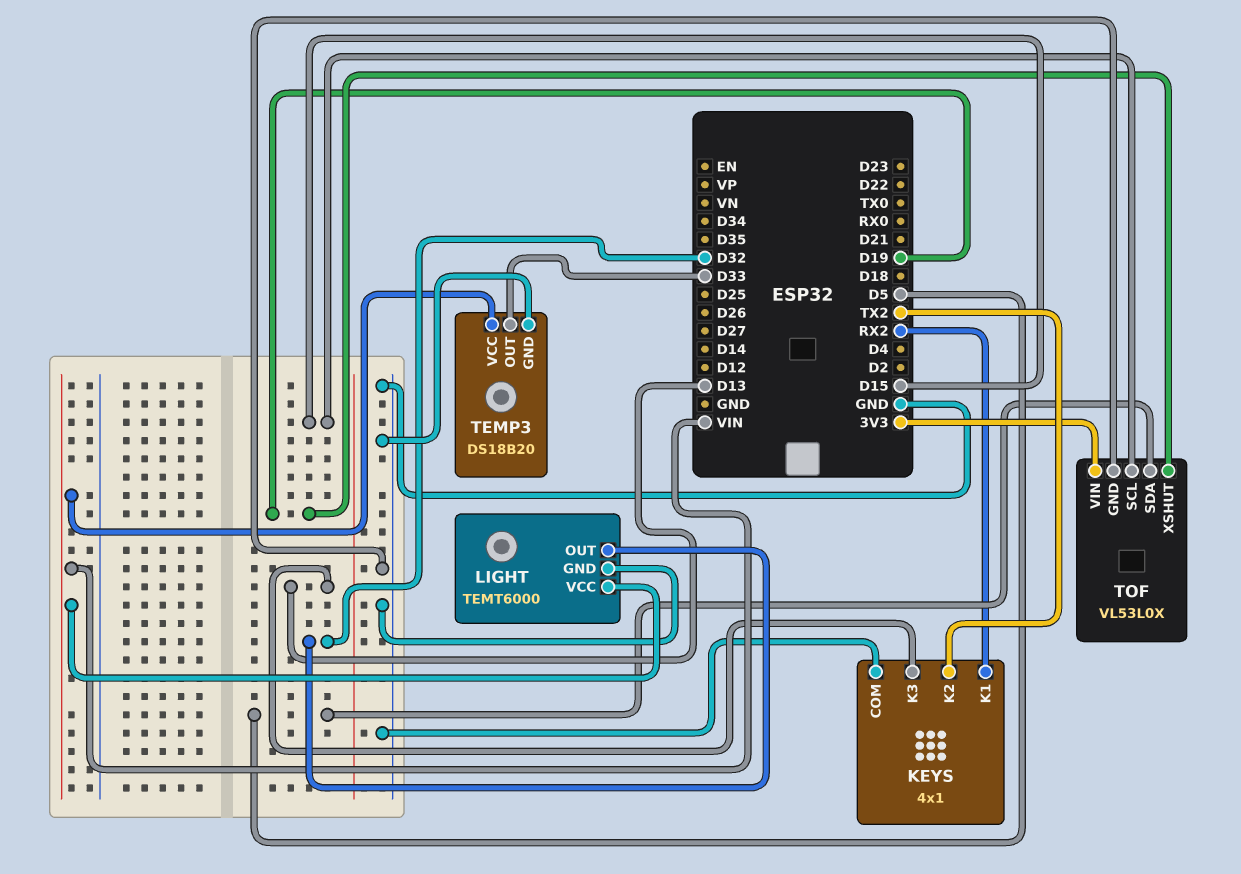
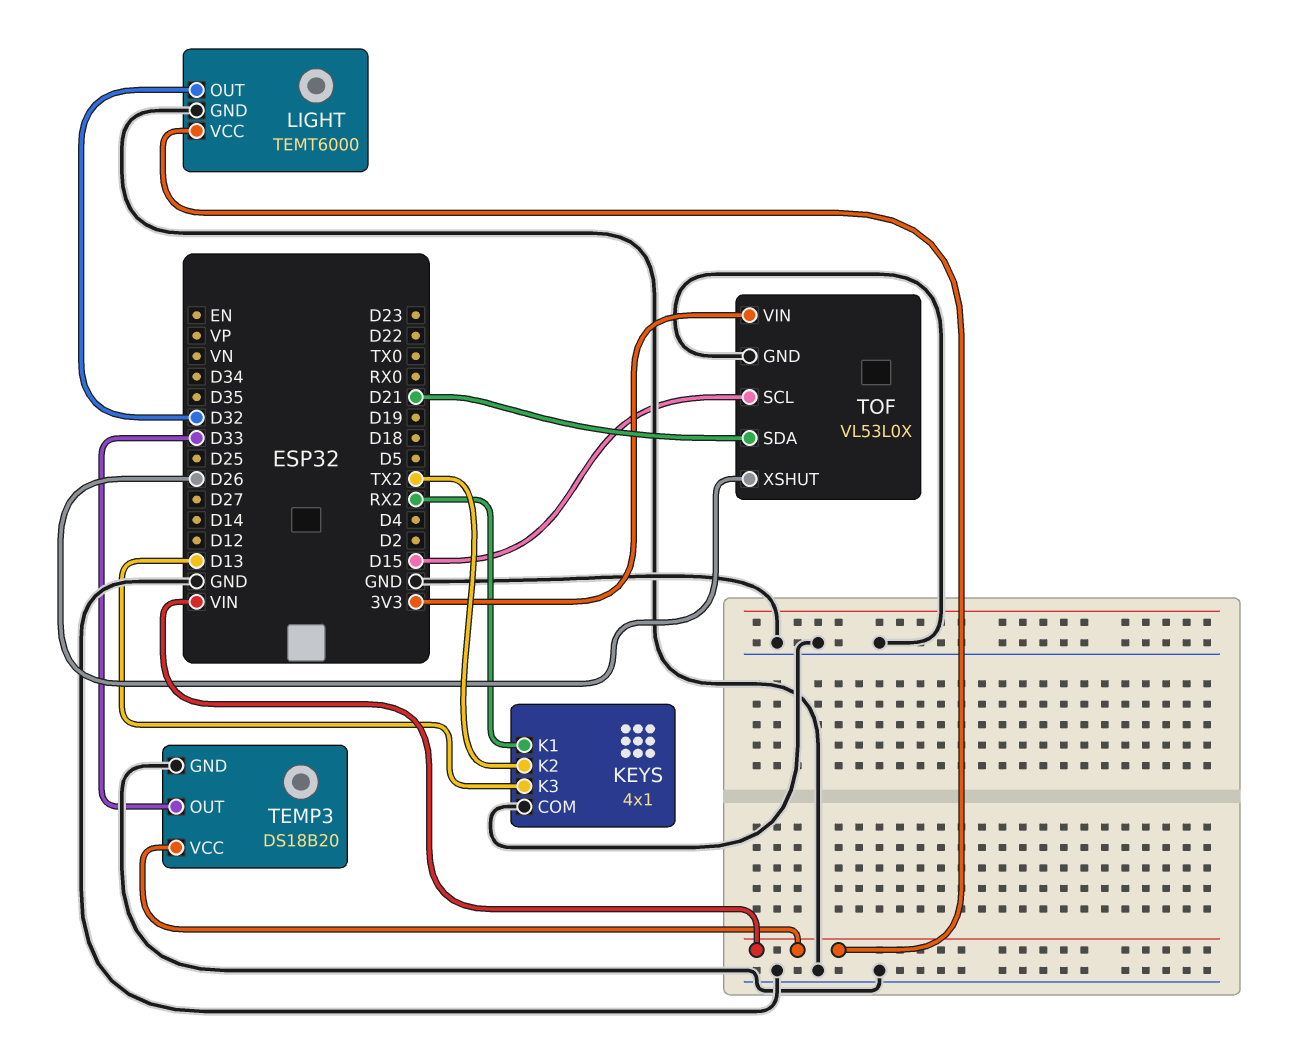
TOF pin SDA: D5 -> D21
TOF pin XSHUT: D19 -> D26

